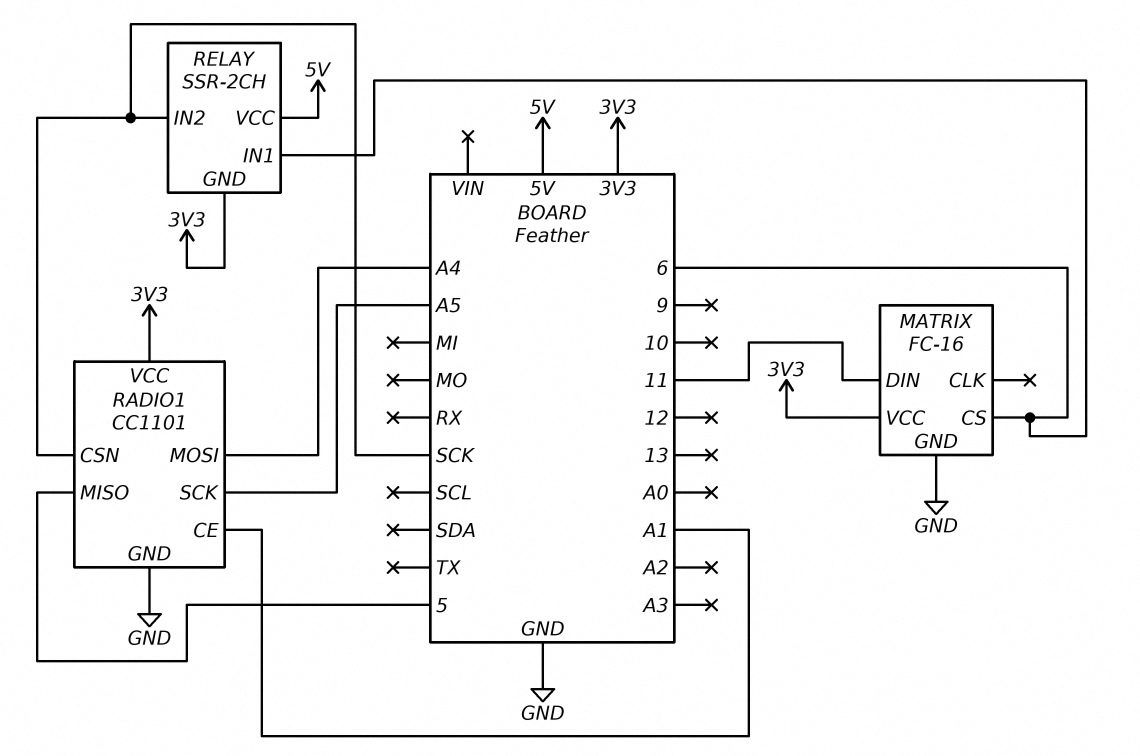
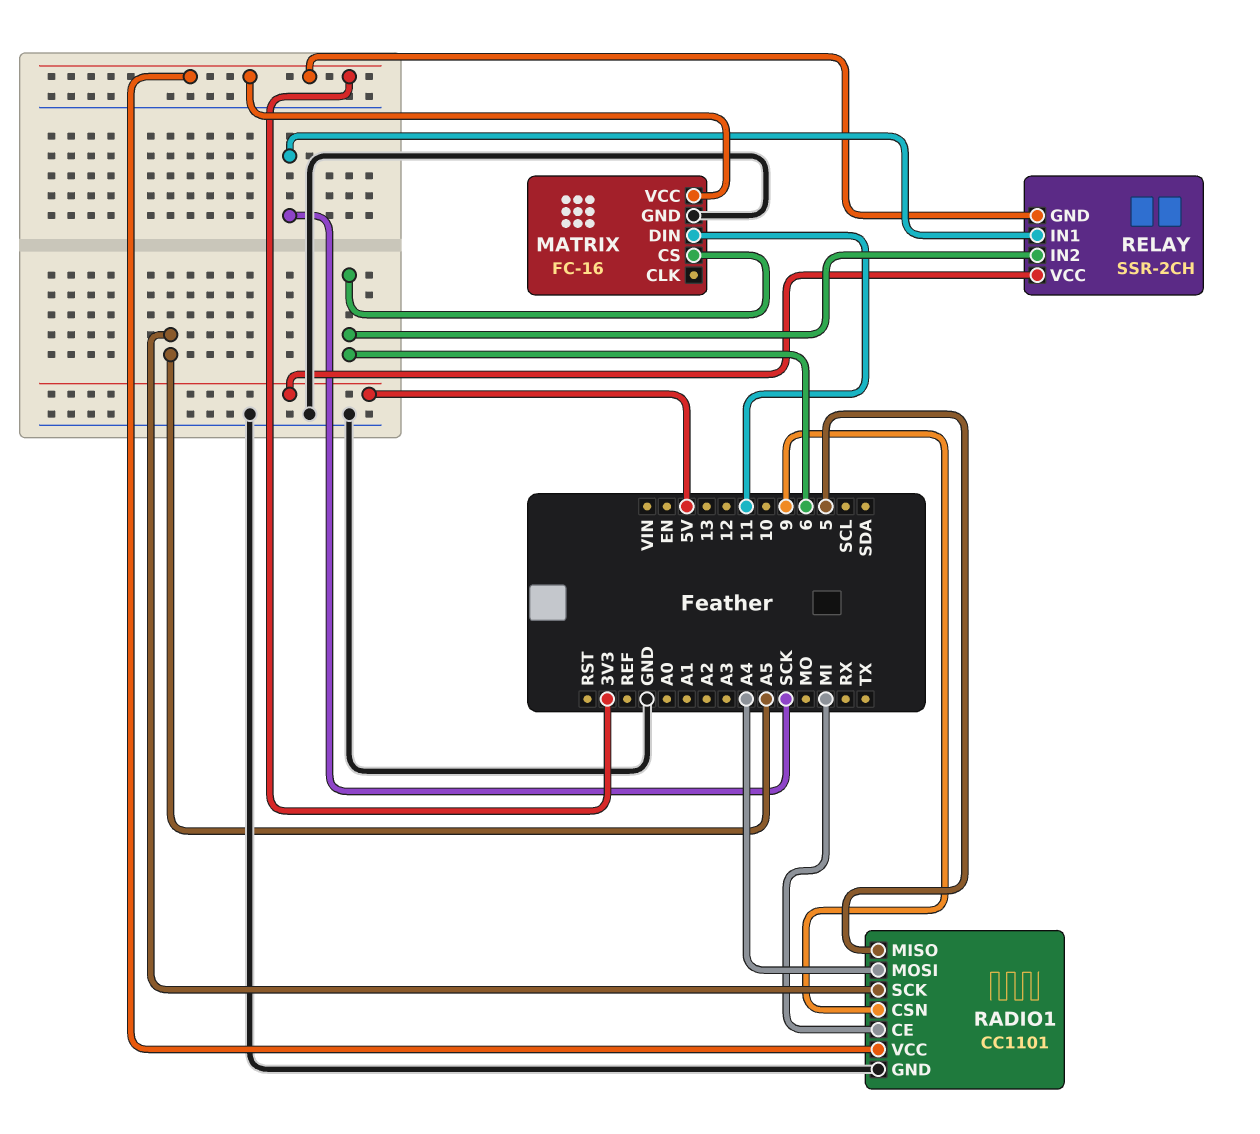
RADIO1 pin CE: A1 -> MI
RADIO1 pin CSN: SCK -> 9
RELAY pin IN1: 6 -> SCK
RELAY pin IN2: SCK -> 6

